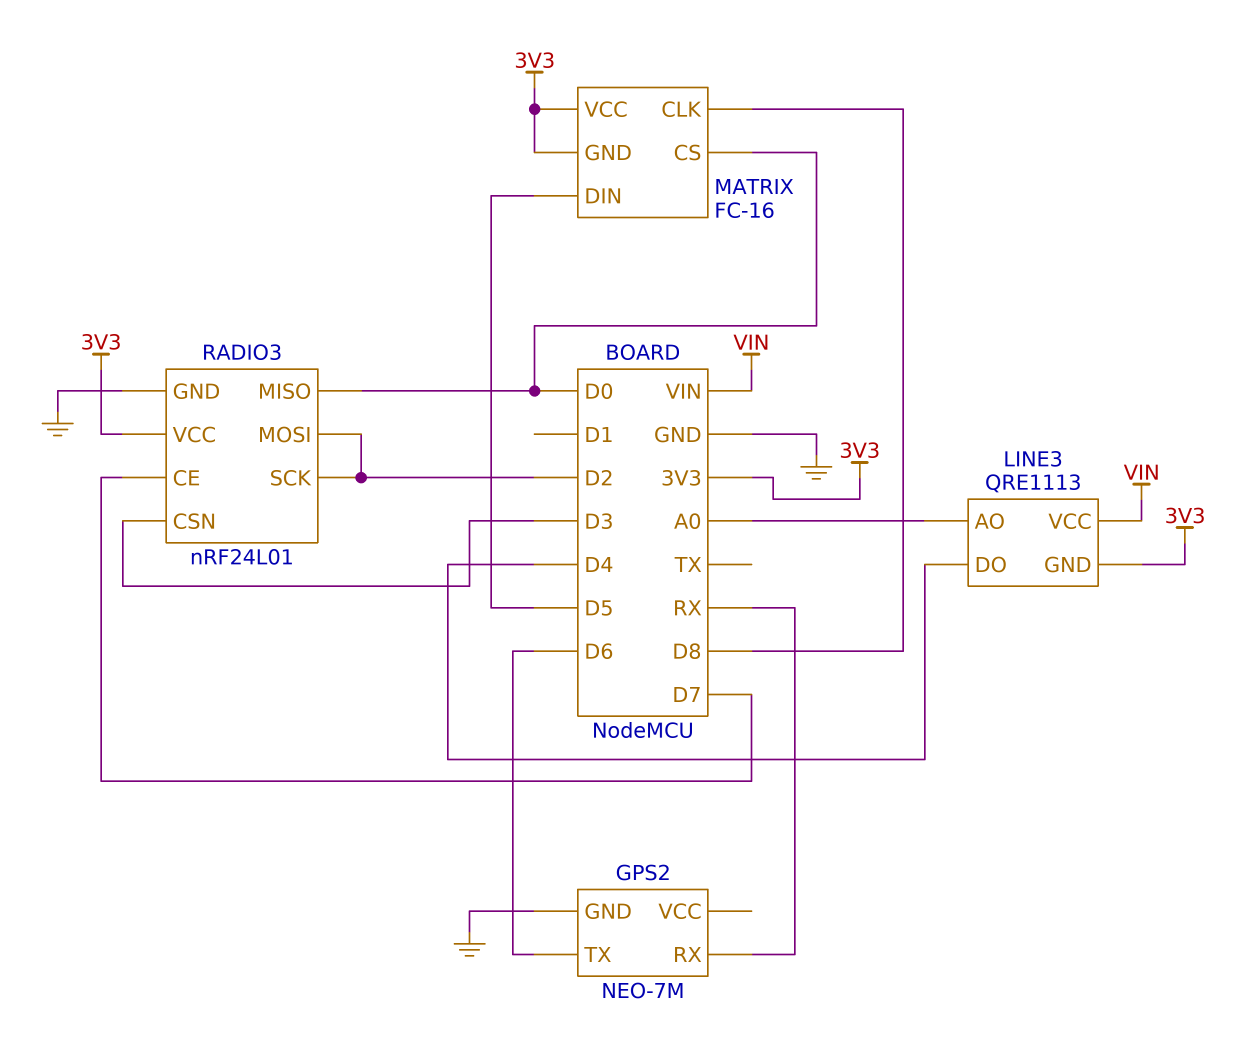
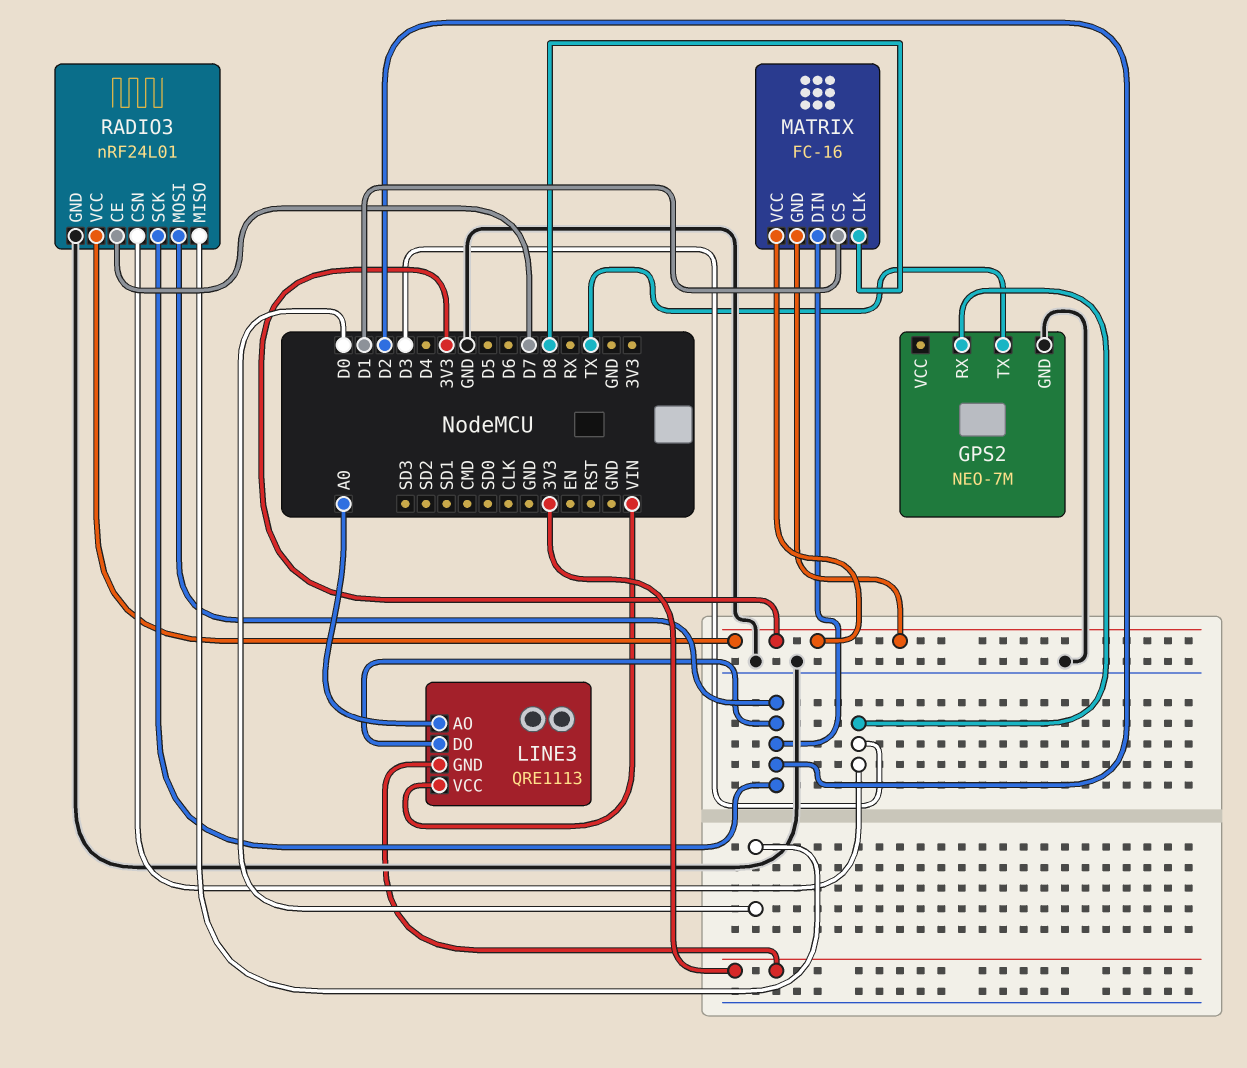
GPS2 pin RX: RX -> D3
GPS2 pin TX: D6 -> TX
LINE3 pin DO: D4 -> D2
MATRIX pin CS: D0 -> D1
MATRIX pin DIN: D5 -> D2

